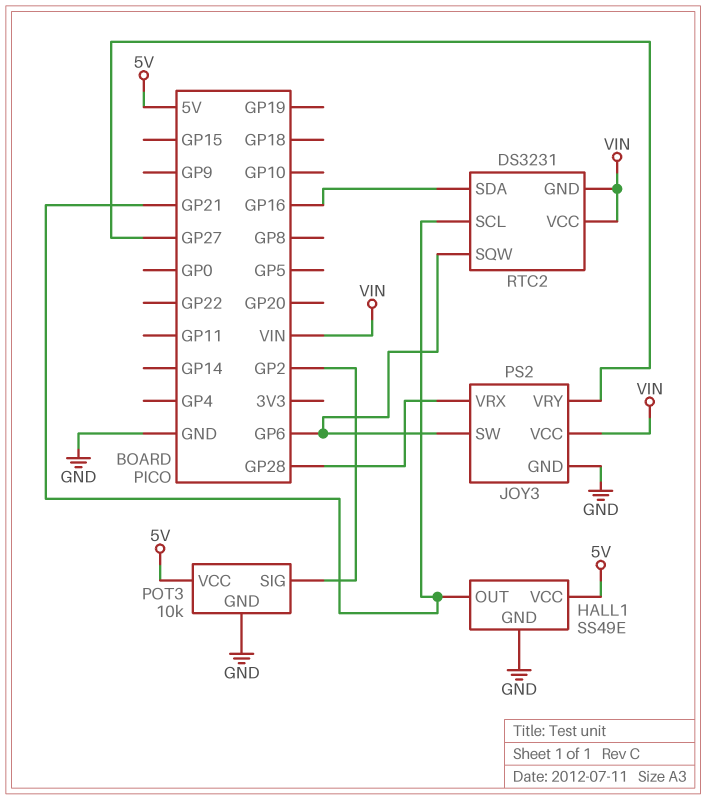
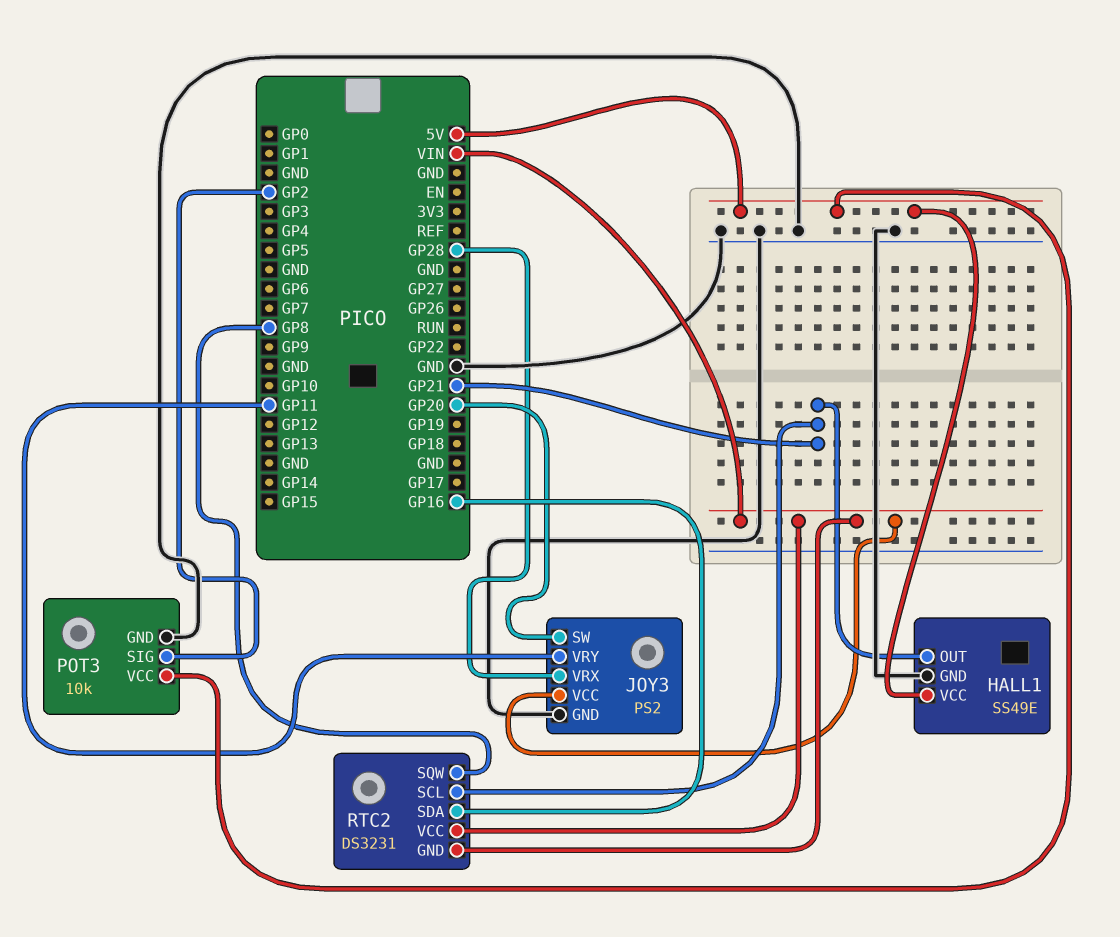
JOY3 pin SW: GP6 -> GP20
JOY3 pin VRY: GP27 -> GP11
RTC2 pin SQW: GP6 -> GP8

